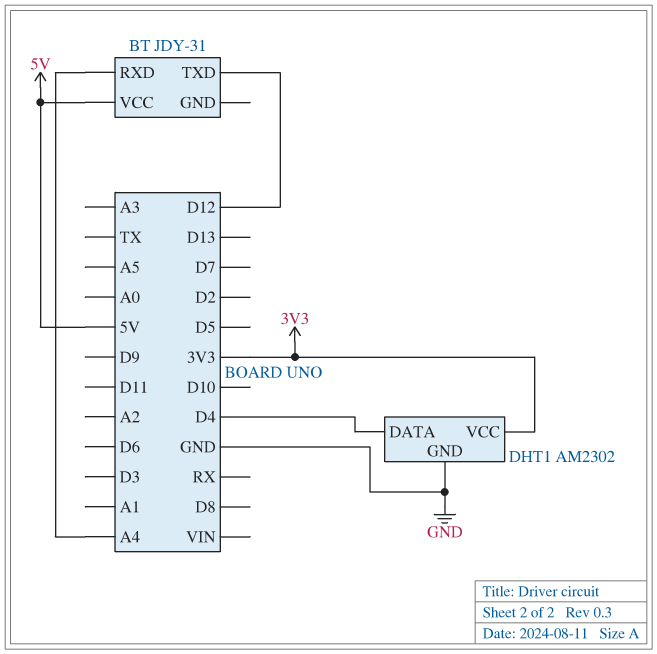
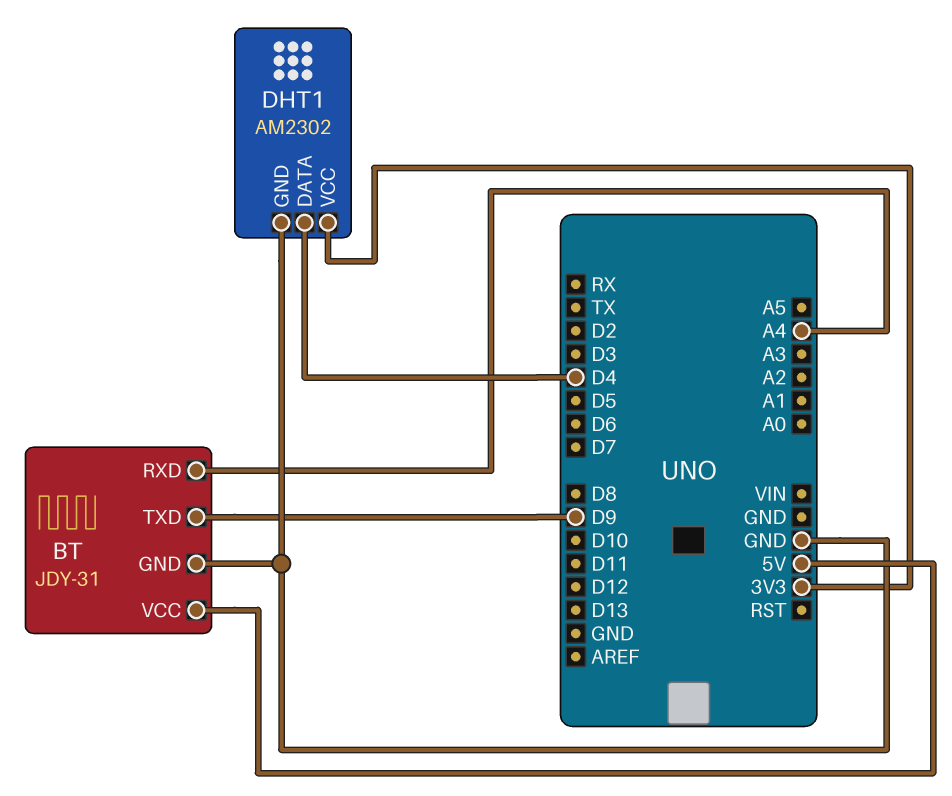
BT pin GND: none -> GND
BT pin TXD: D12 -> D9

